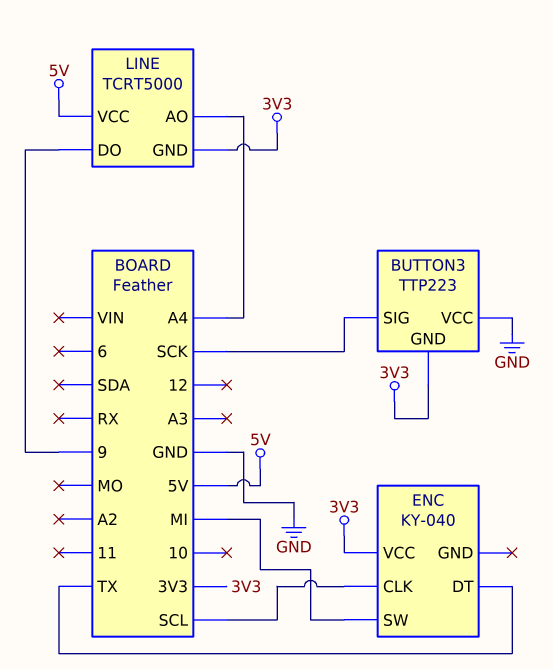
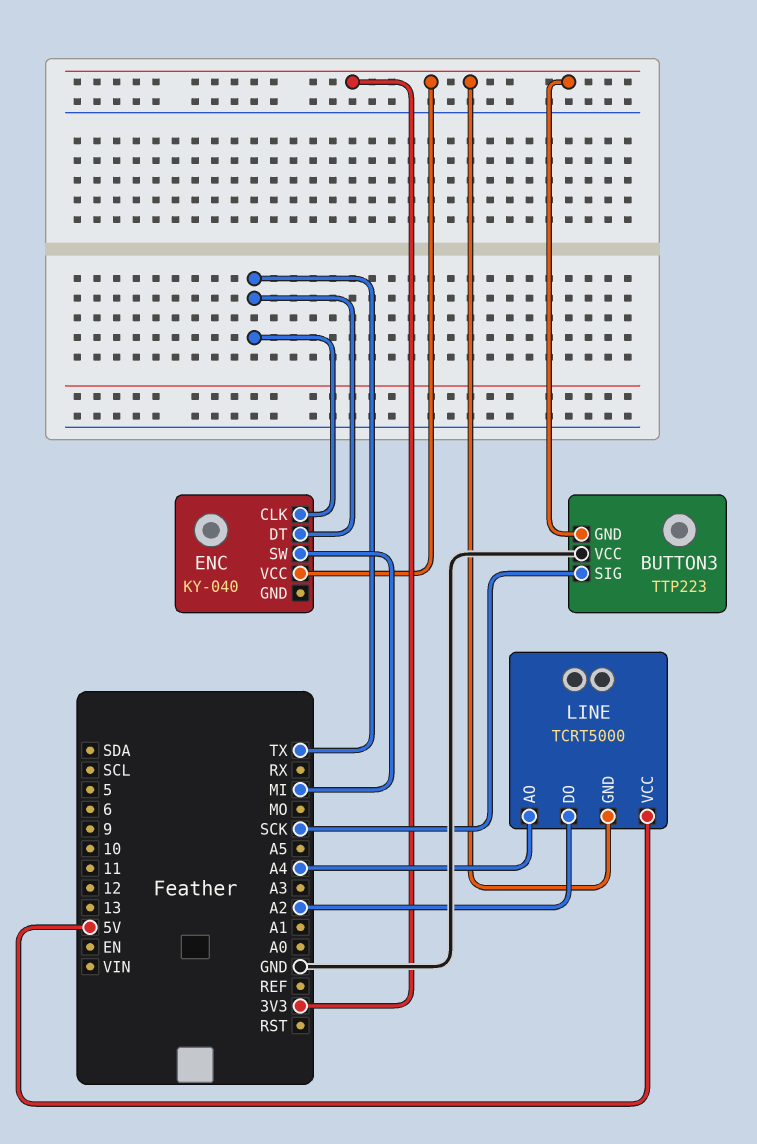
ENC pin CLK: SCL -> TX
LINE pin DO: 9 -> A2

